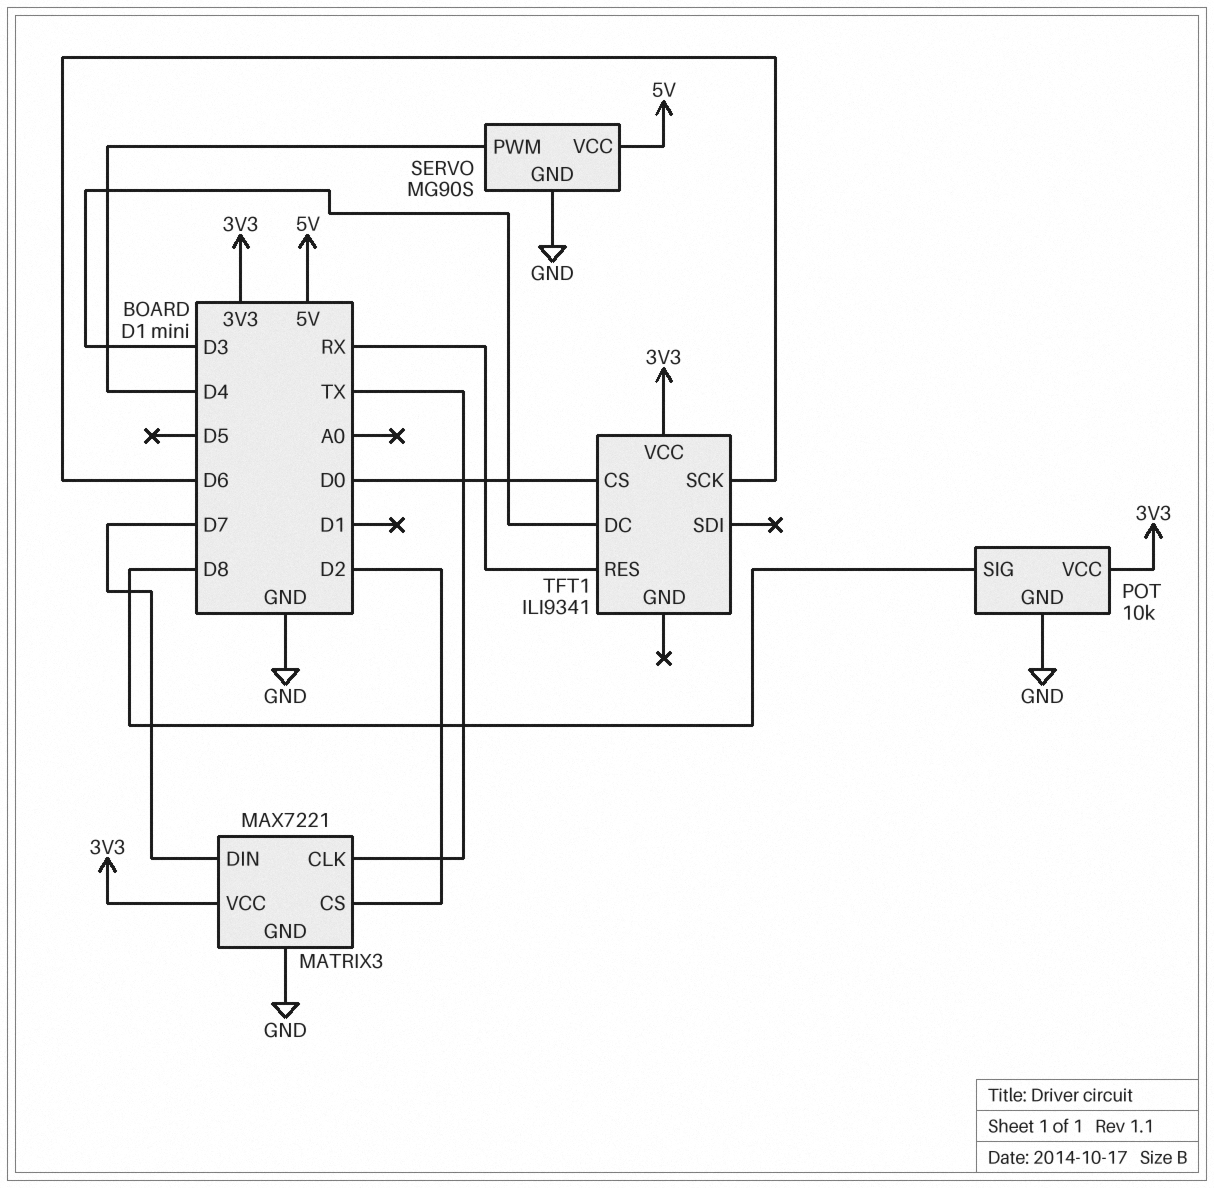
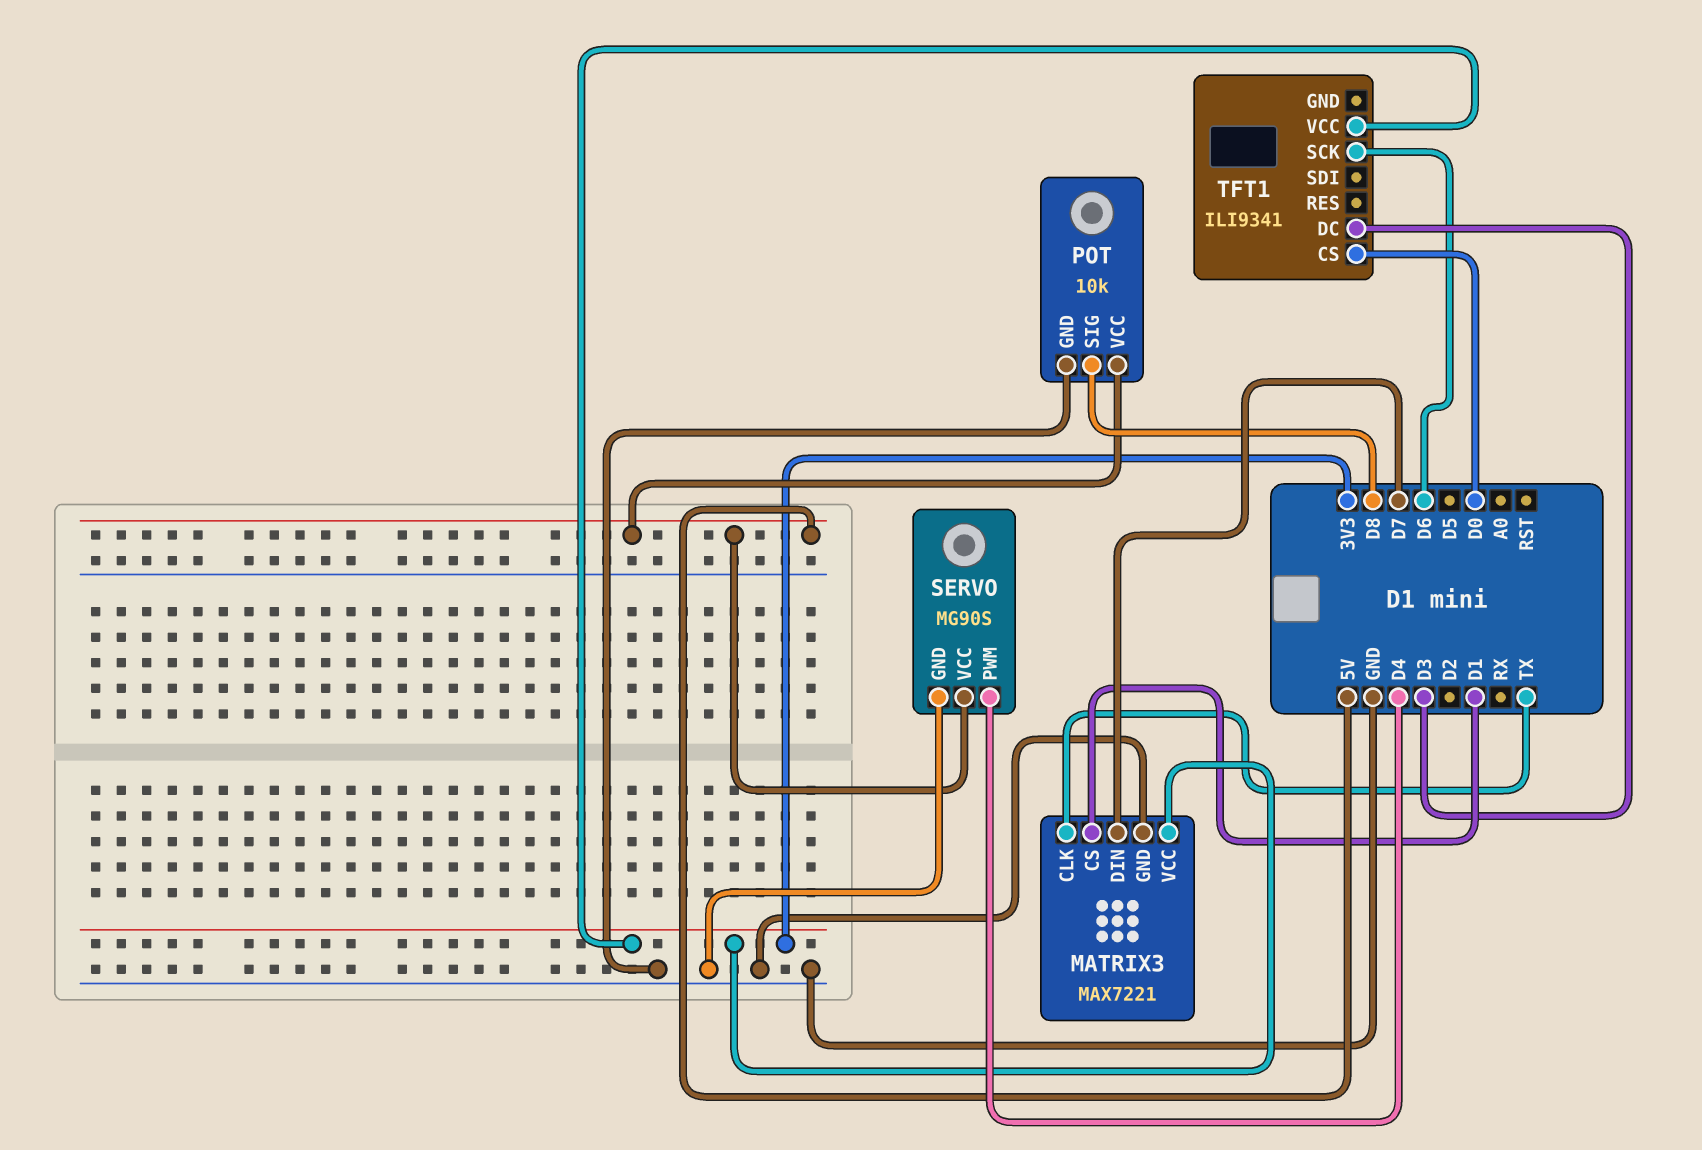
MATRIX3 pin CS: D2 -> D1
POT pin VCC: 3V3 -> 5V
TFT1 pin RES: RX -> none

